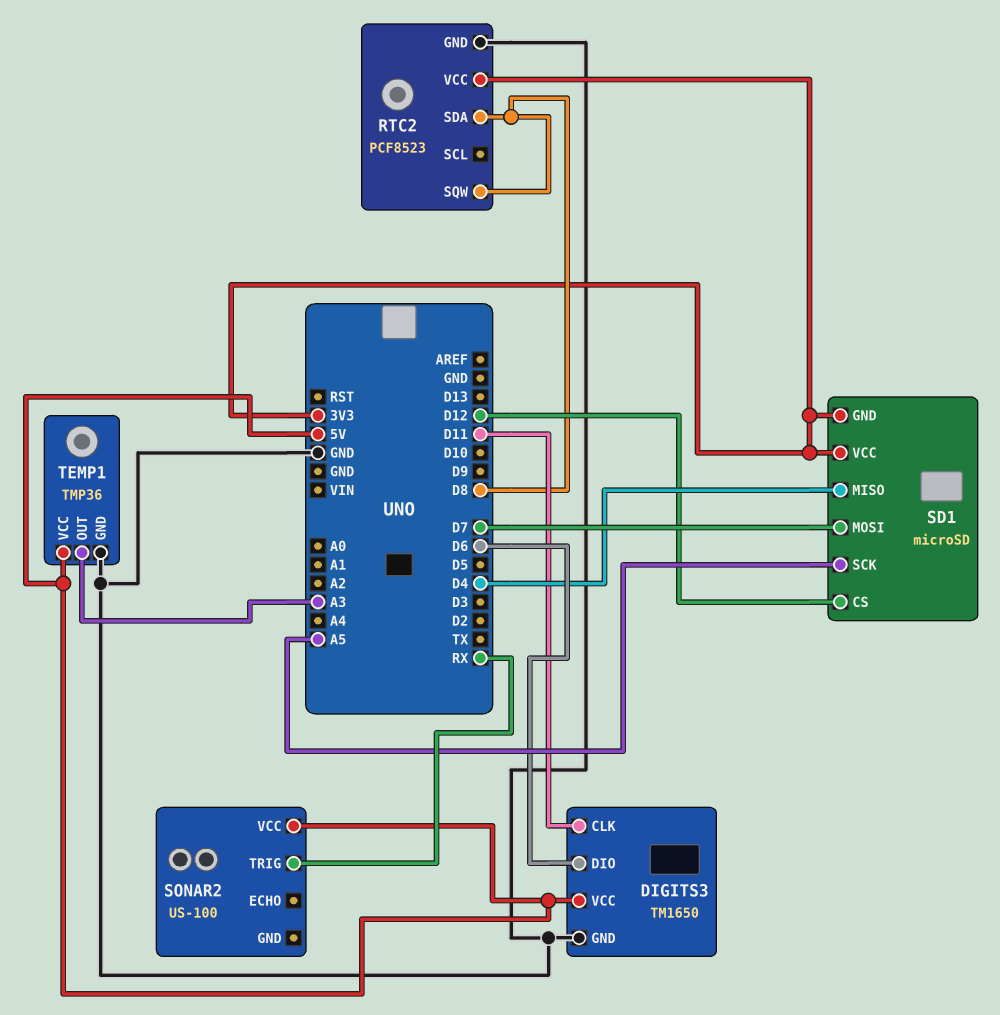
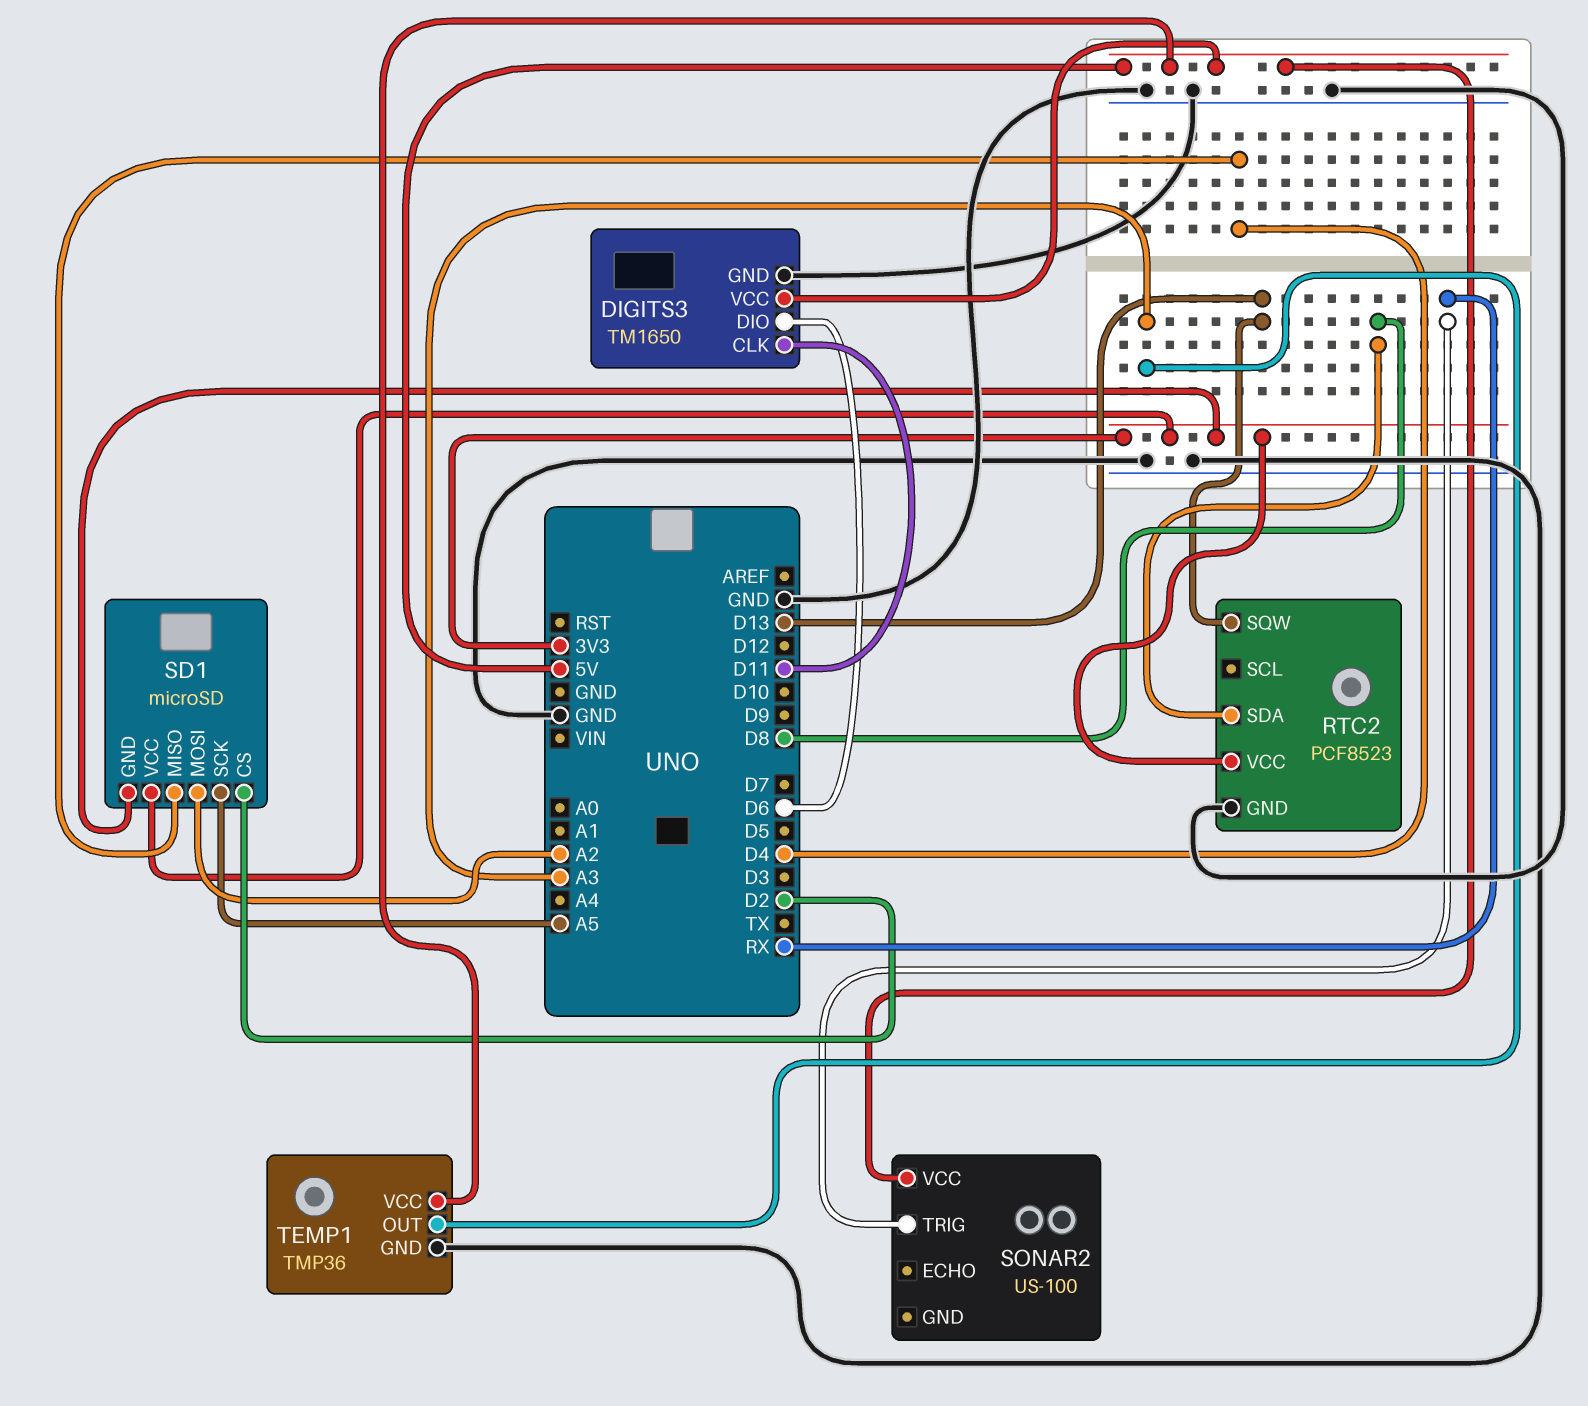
RTC2 pin SQW: D8 -> D13
SD1 pin CS: D12 -> D2
SD1 pin MOSI: D7 -> A2

